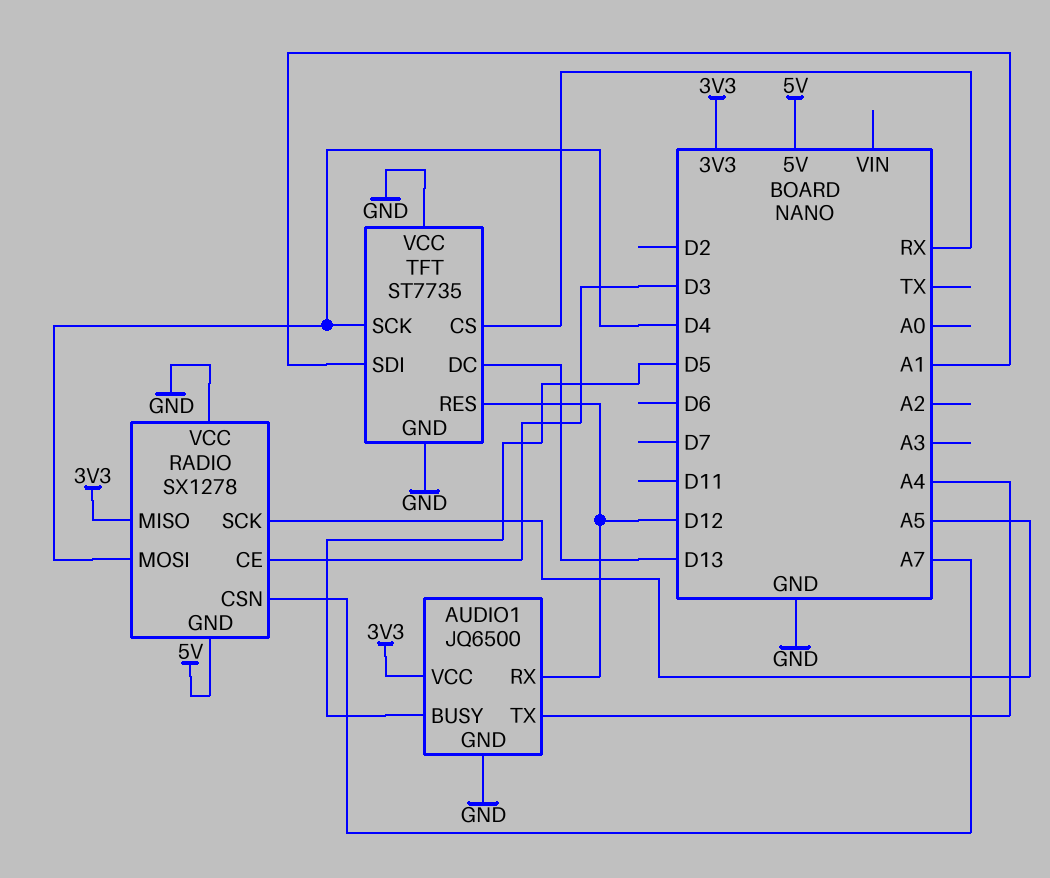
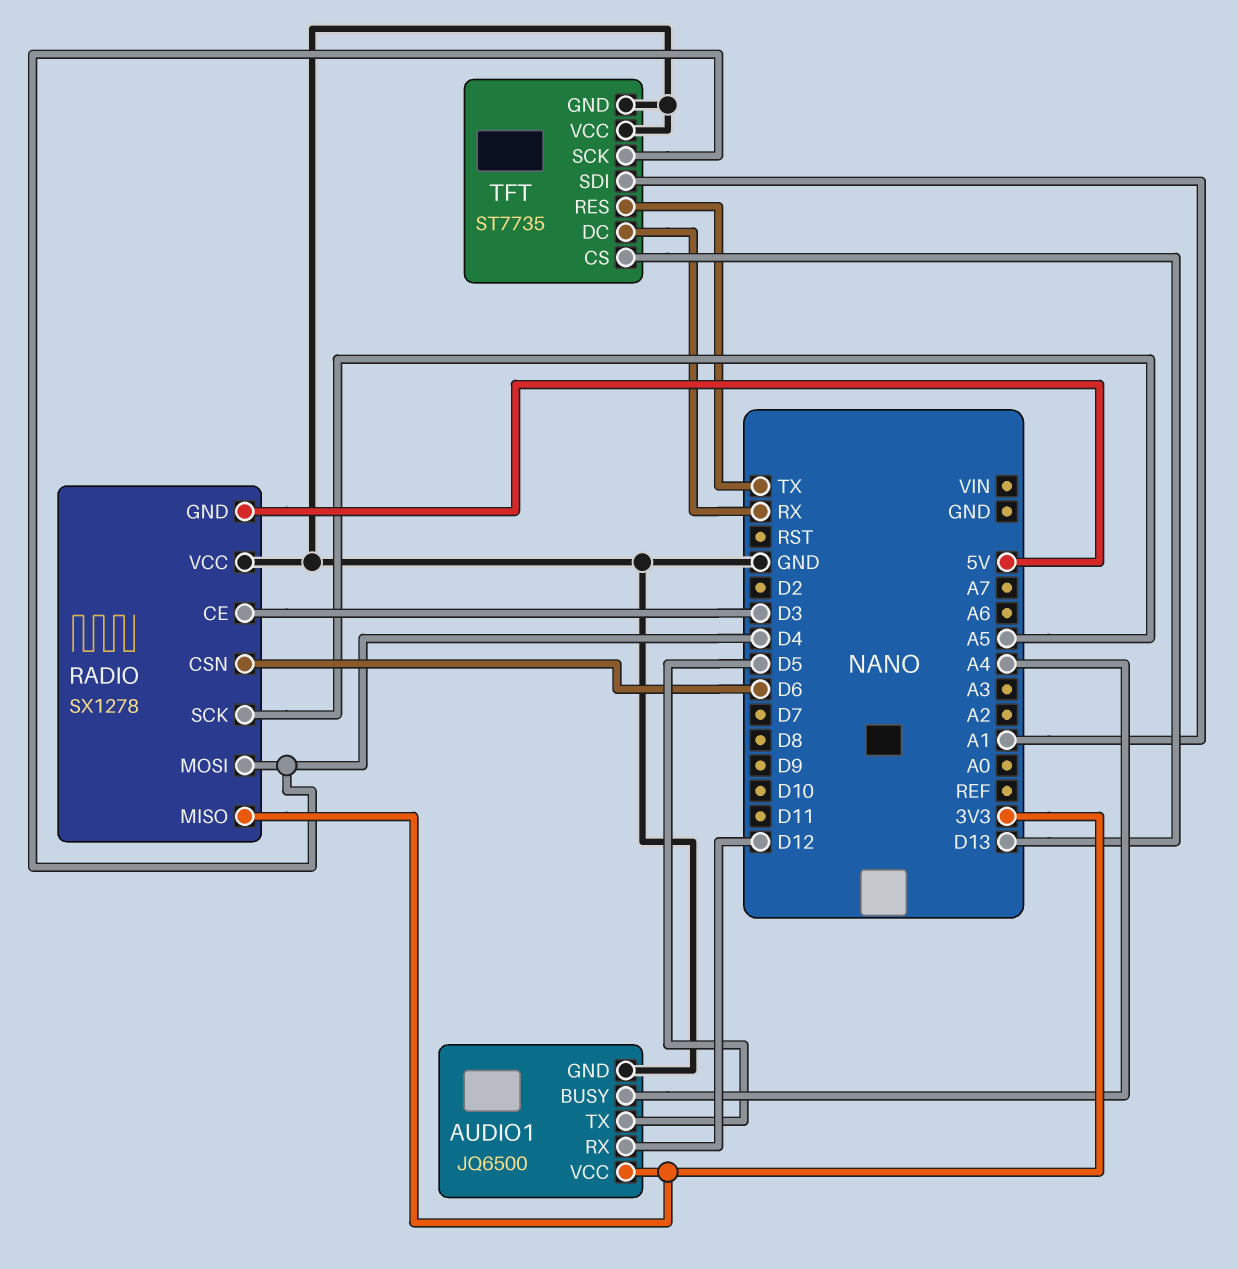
AUDIO1 pin BUSY: D5 -> A4
AUDIO1 pin TX: A4 -> D5
RADIO pin CSN: A7 -> D6
TFT pin CS: RX -> D13
TFT pin DC: D13 -> RX
TFT pin RES: D12 -> TX

